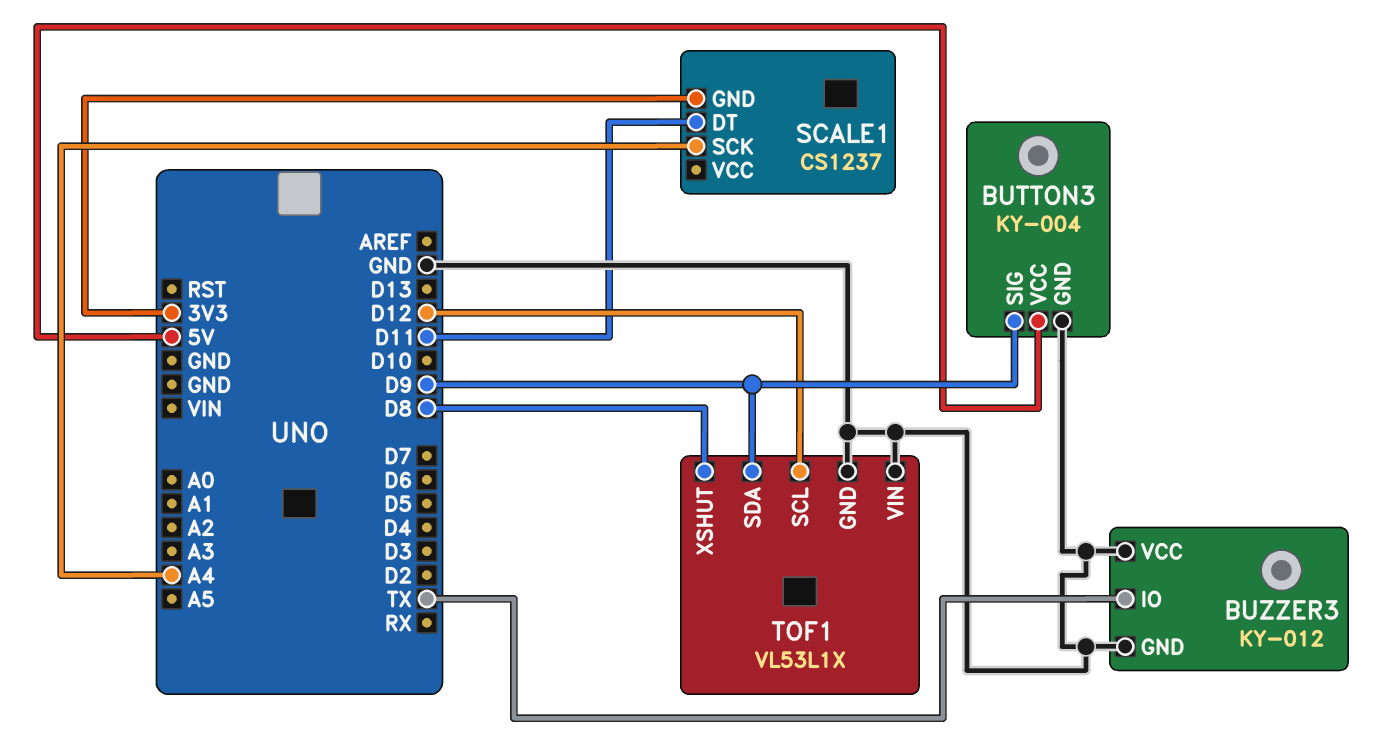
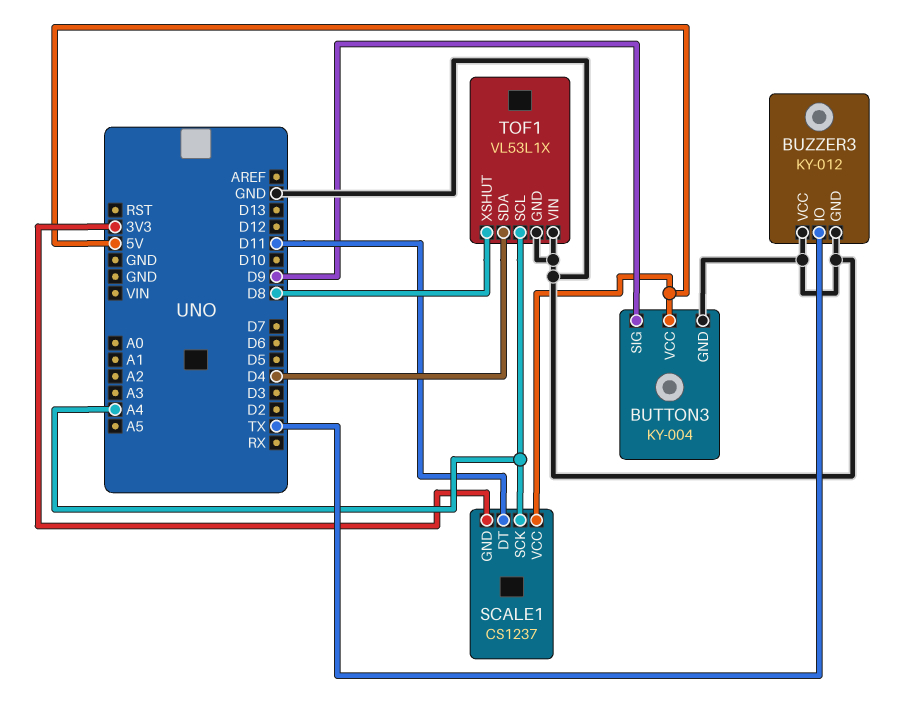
SCALE1 pin VCC: none -> 5V
TOF1 pin SCL: D12 -> A4
TOF1 pin SDA: D9 -> D4

